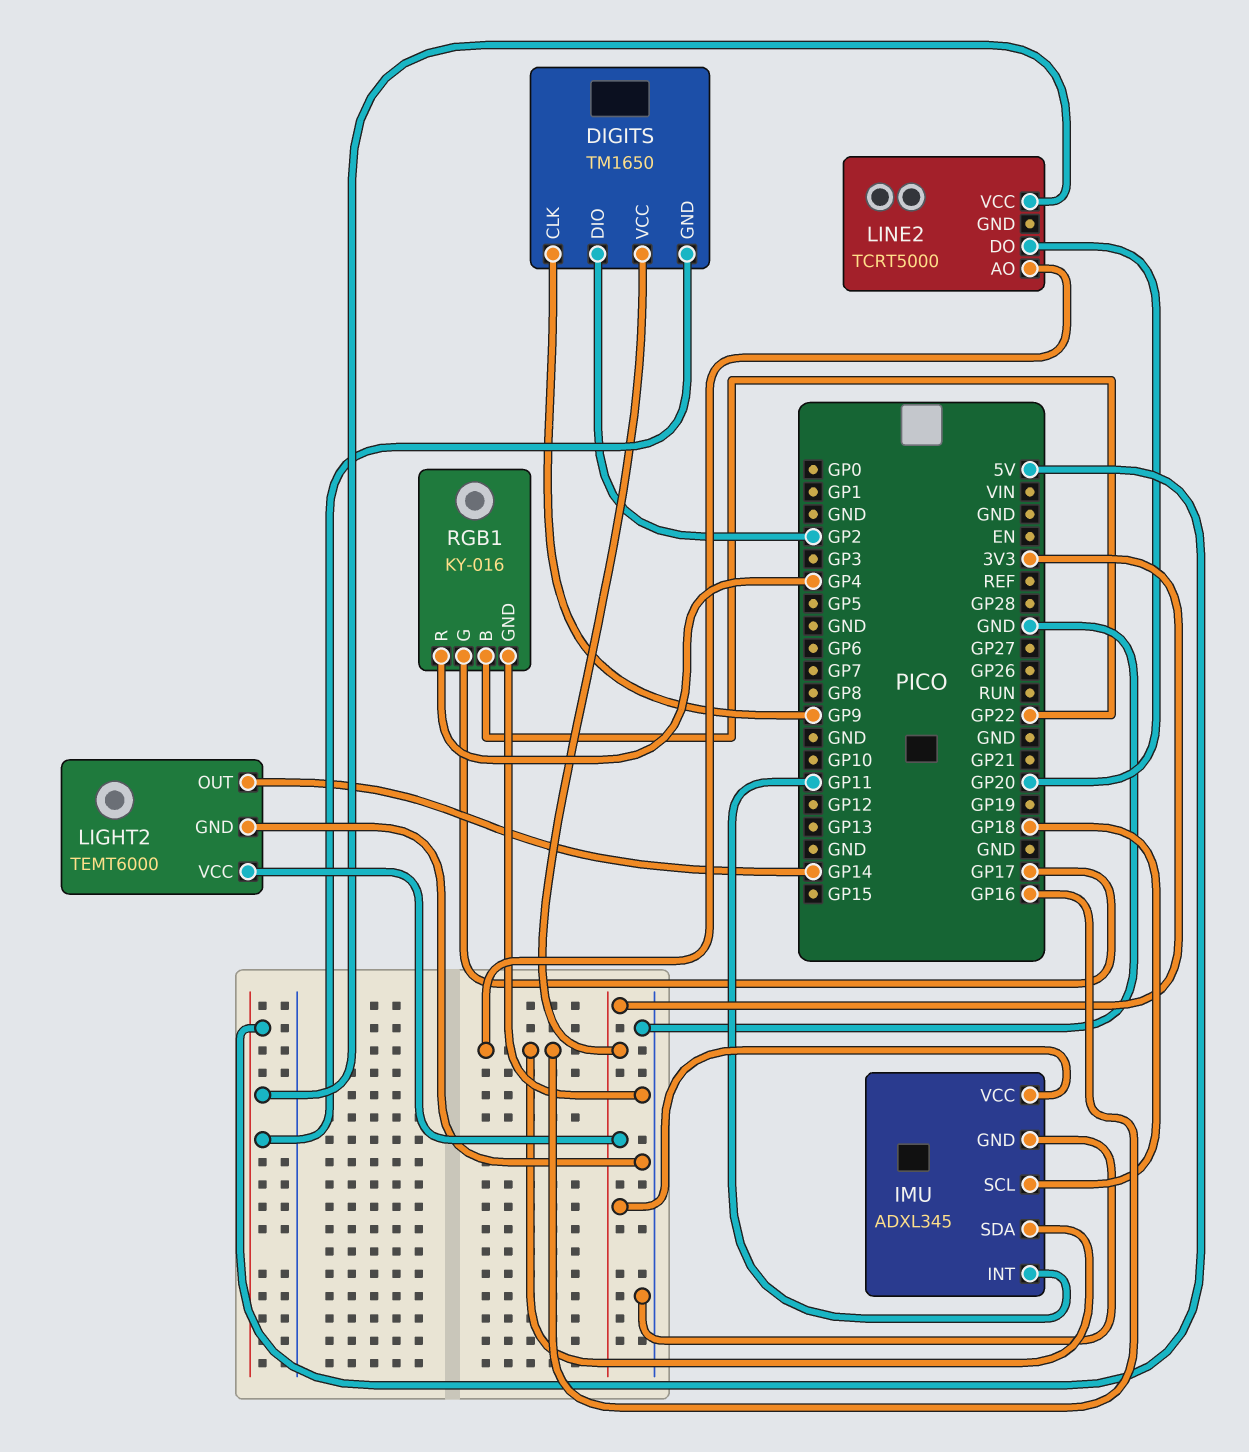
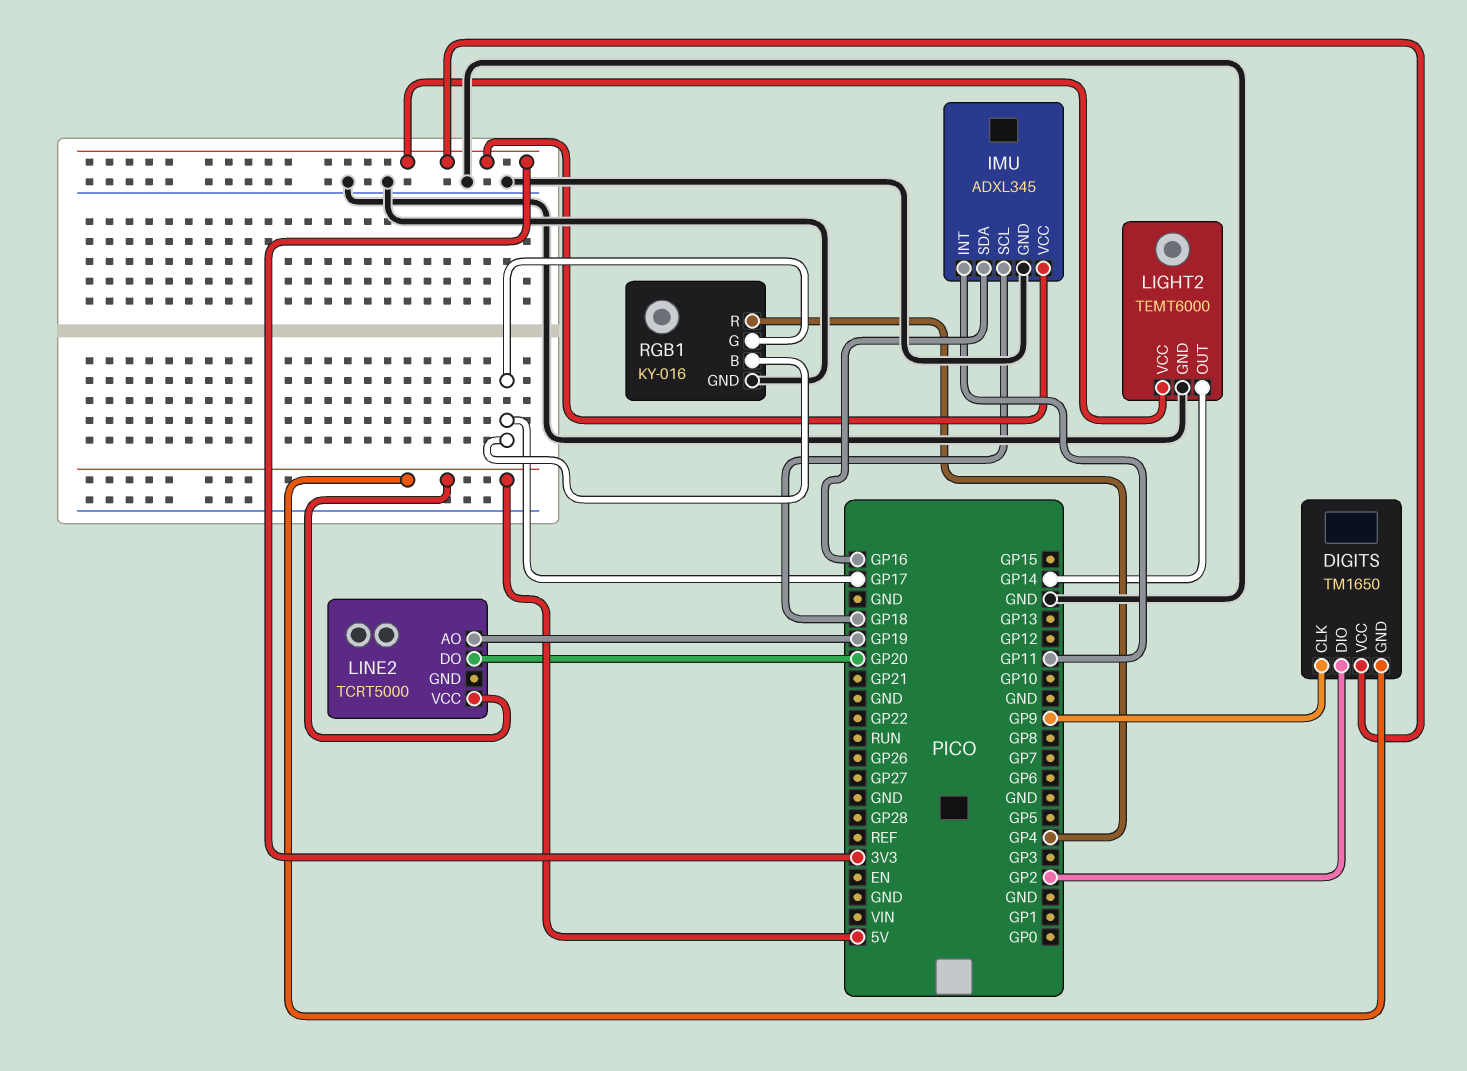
LINE2 pin AO: GP16 -> GP19
RGB1 pin B: GP22 -> GP17

